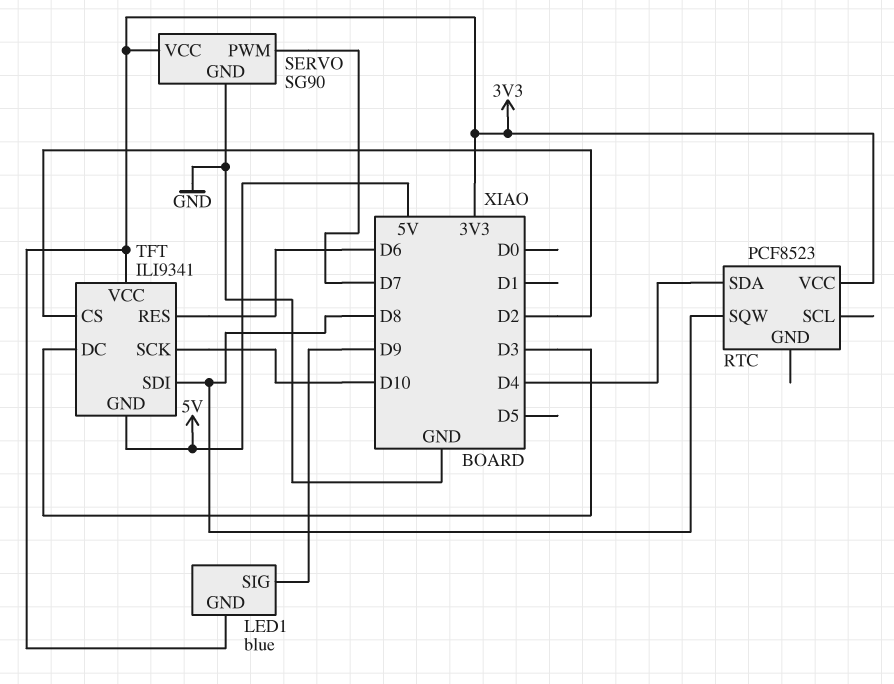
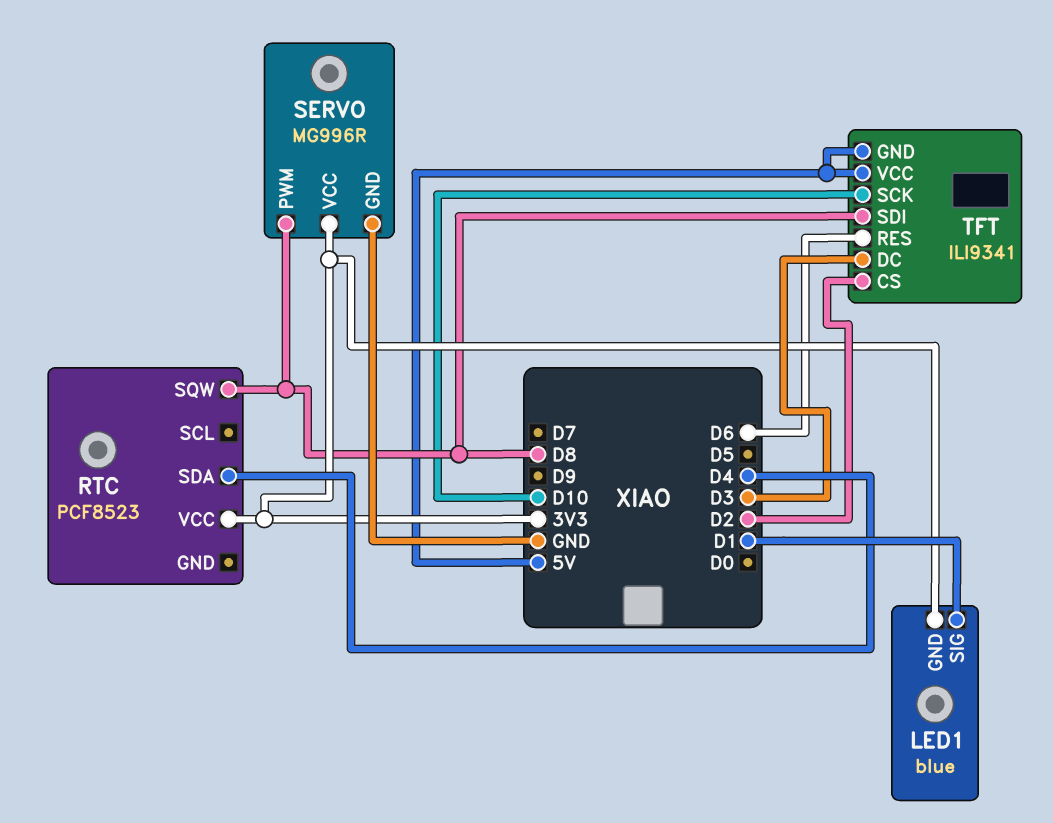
LED1 pin SIG: D9 -> D1
SERVO: SG90 -> MG996R
SERVO pin PWM: D7 -> D8
TFT pin VCC: 3V3 -> 5V

